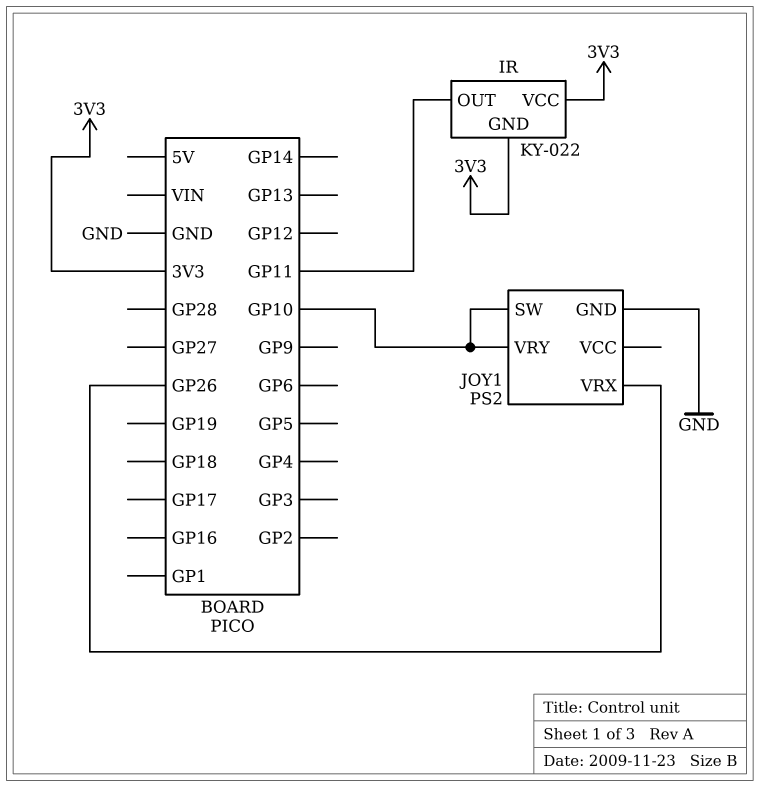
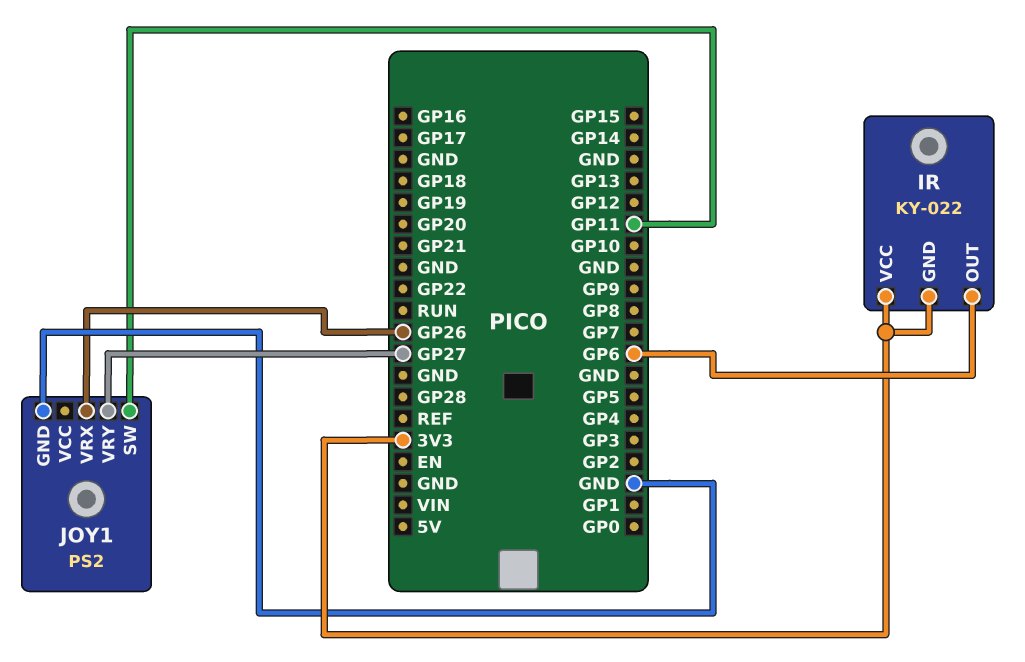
IR pin OUT: GP11 -> GP6
JOY1 pin SW: GP10 -> GP11
JOY1 pin VRY: GP10 -> GP27

